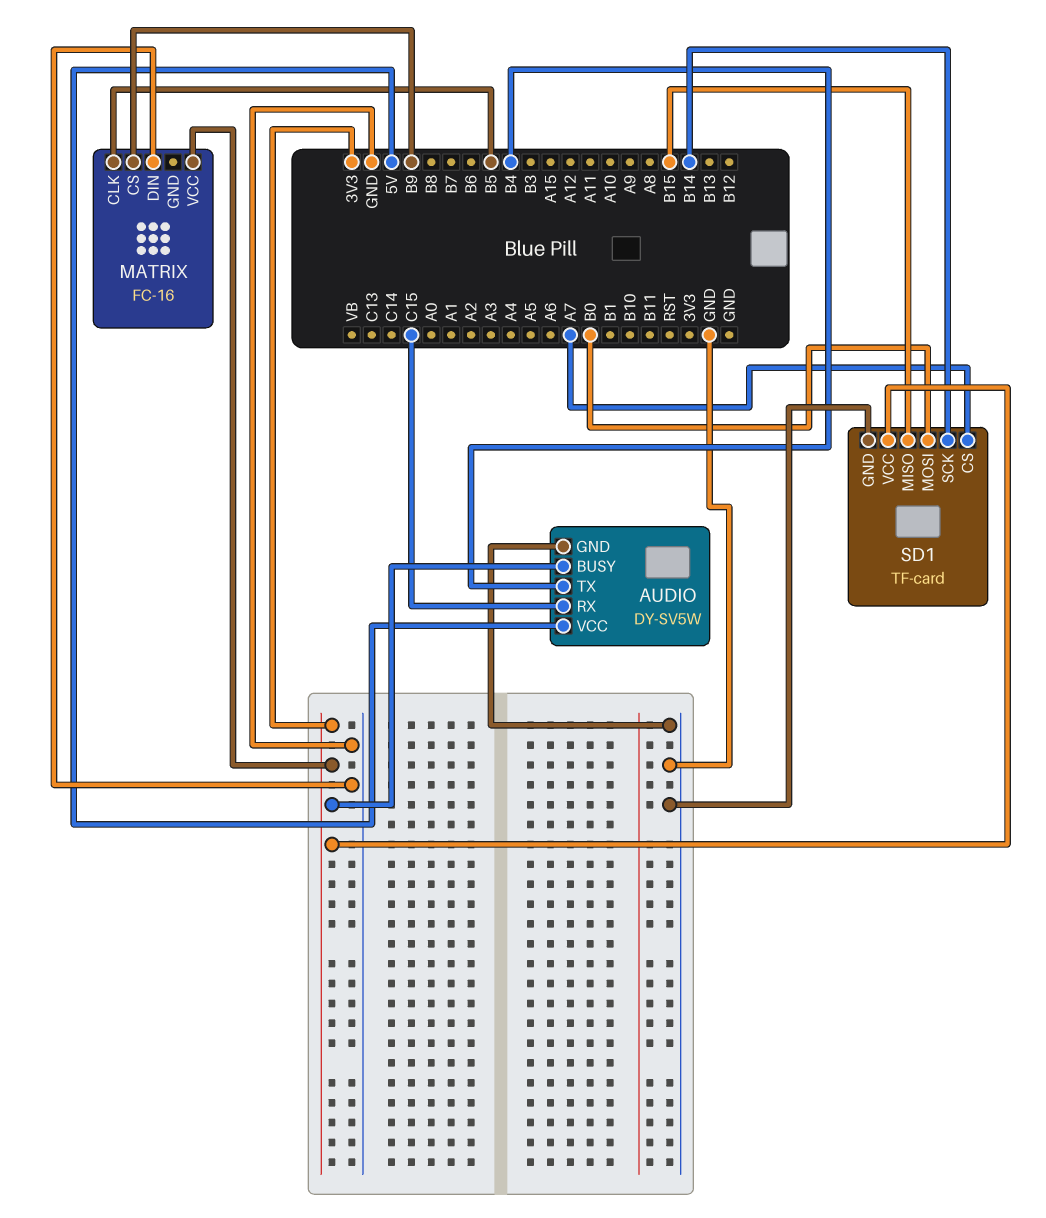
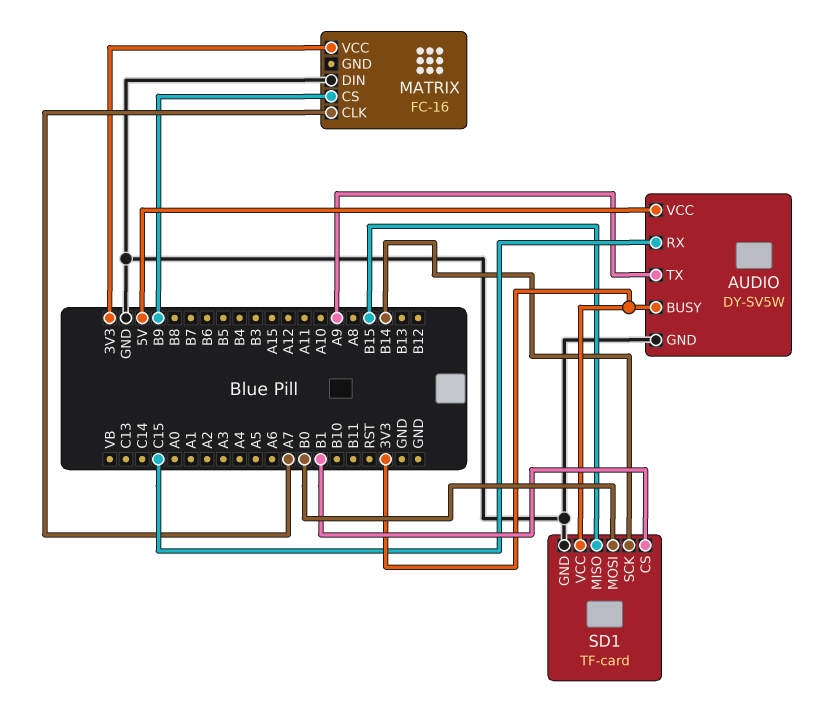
AUDIO pin TX: B4 -> A9
MATRIX pin CLK: B5 -> A7
SD1 pin CS: A7 -> B1

